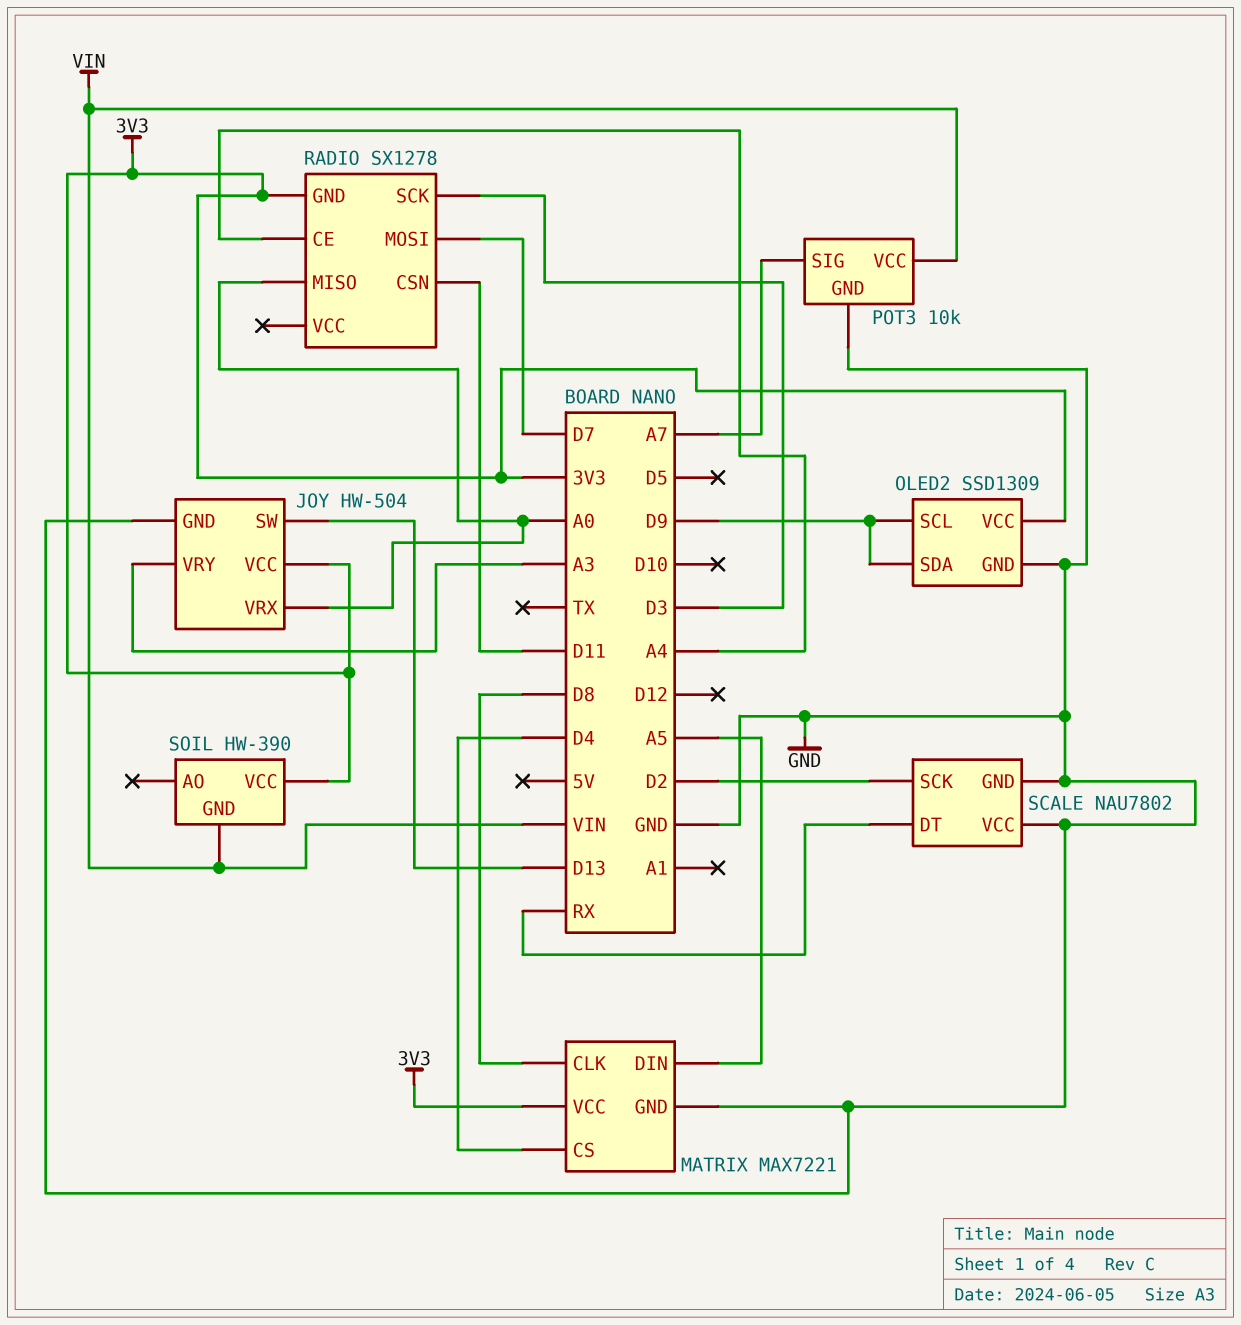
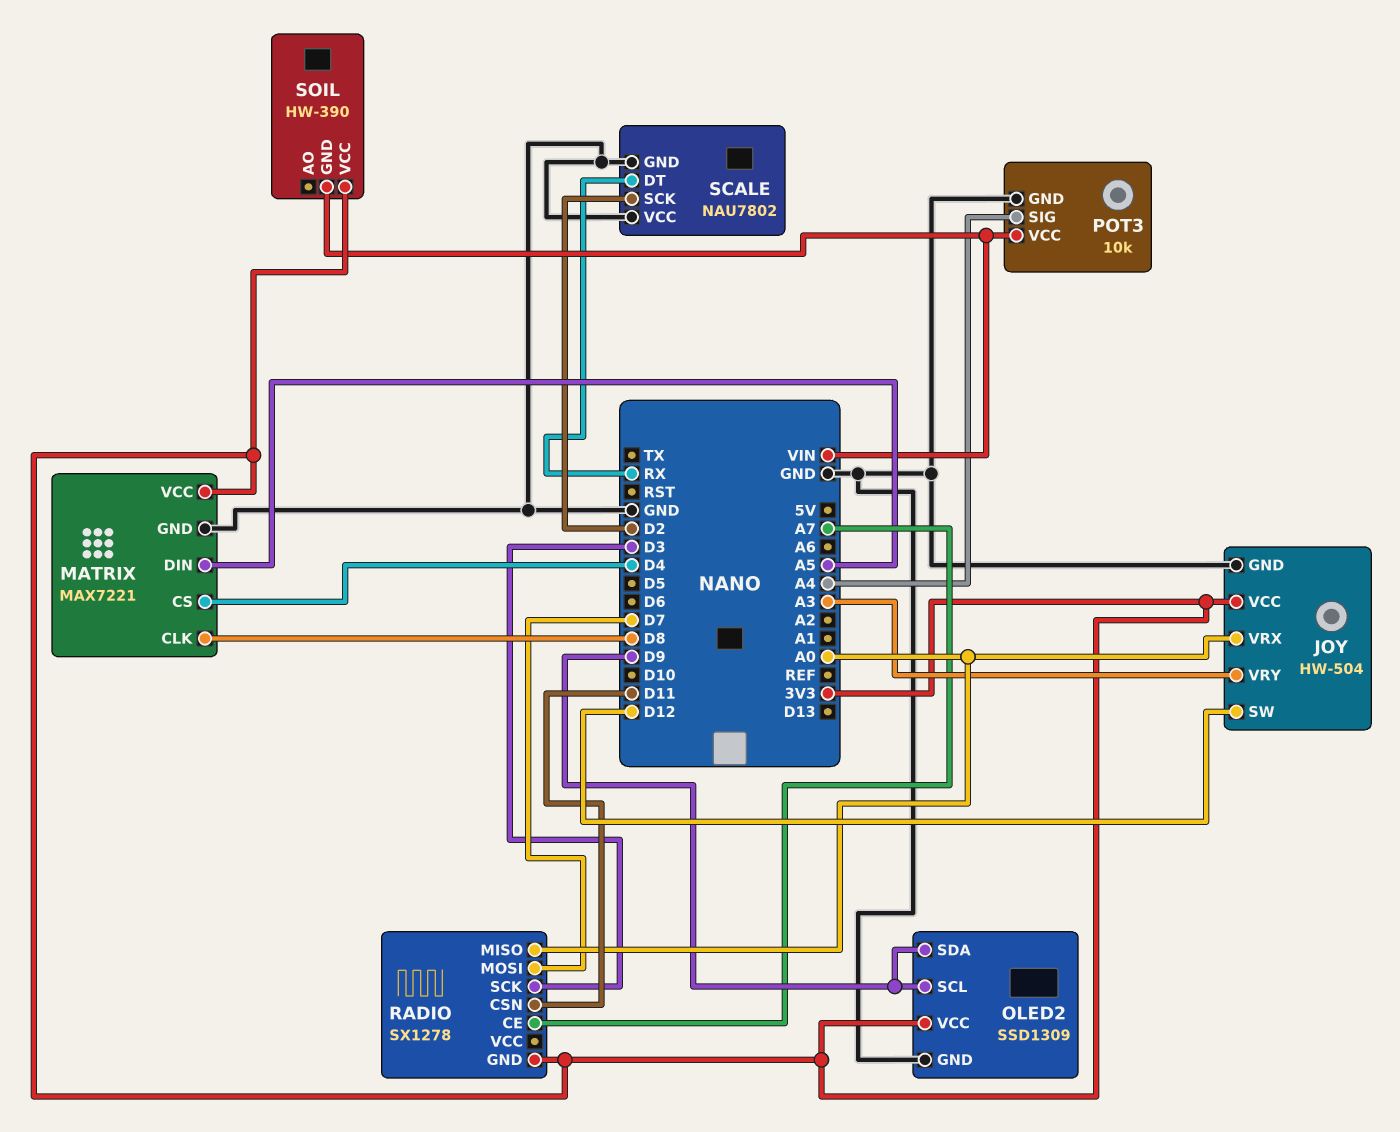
JOY pin SW: D13 -> D12
POT3 pin SIG: A7 -> A4
RADIO pin CE: A4 -> A7

